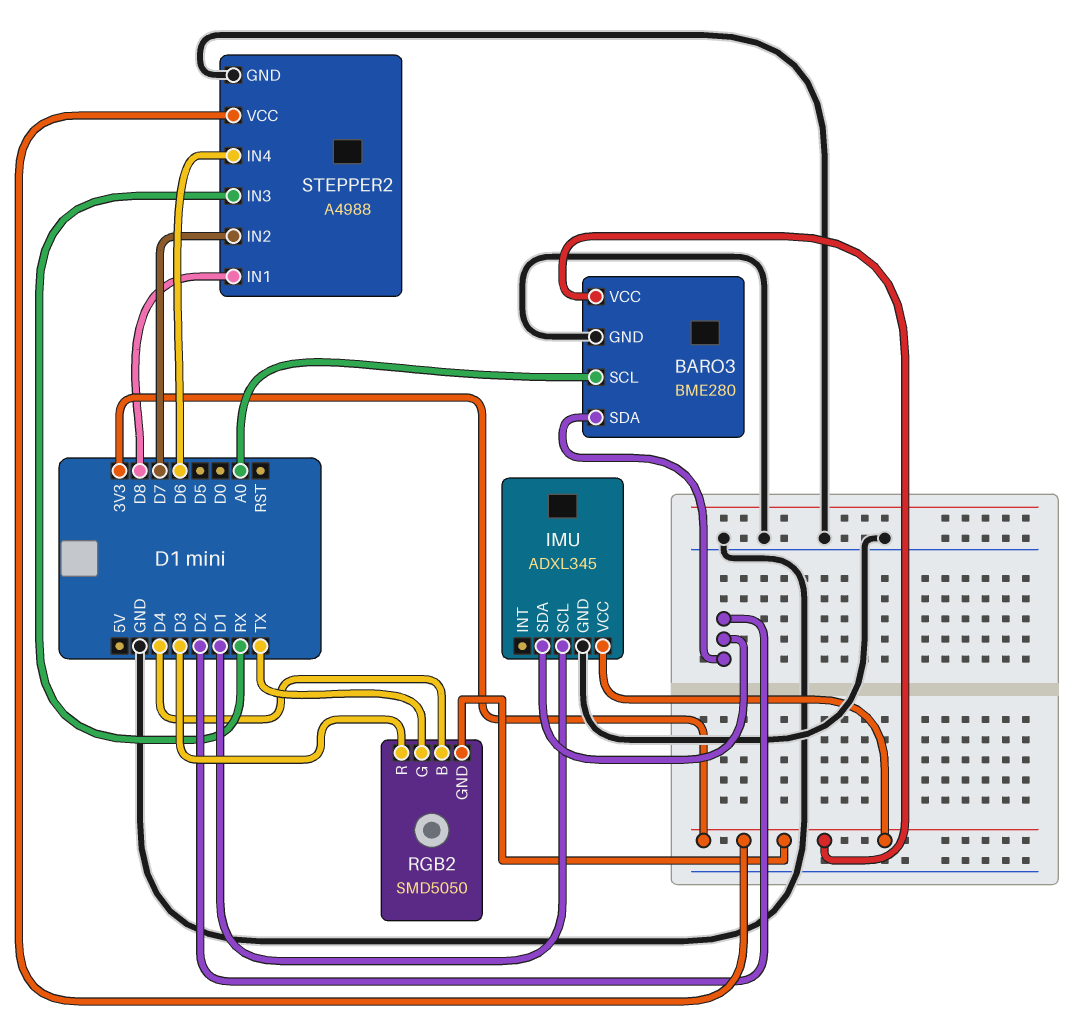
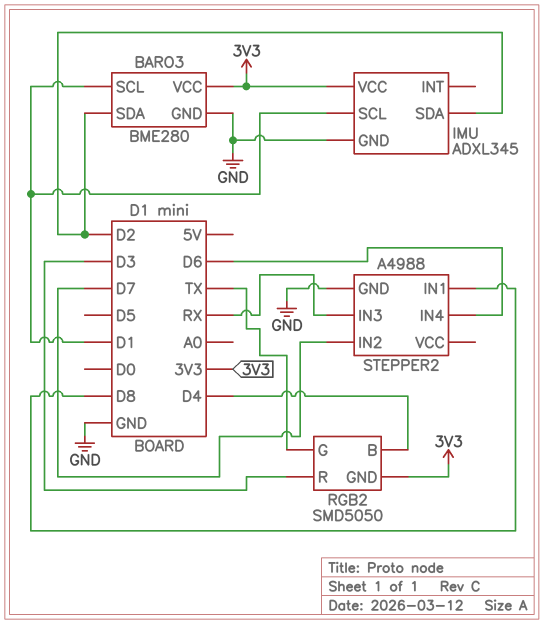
BARO3 pin SCL: A0 -> D1
STEPPER2 pin VCC: 3V3 -> none

